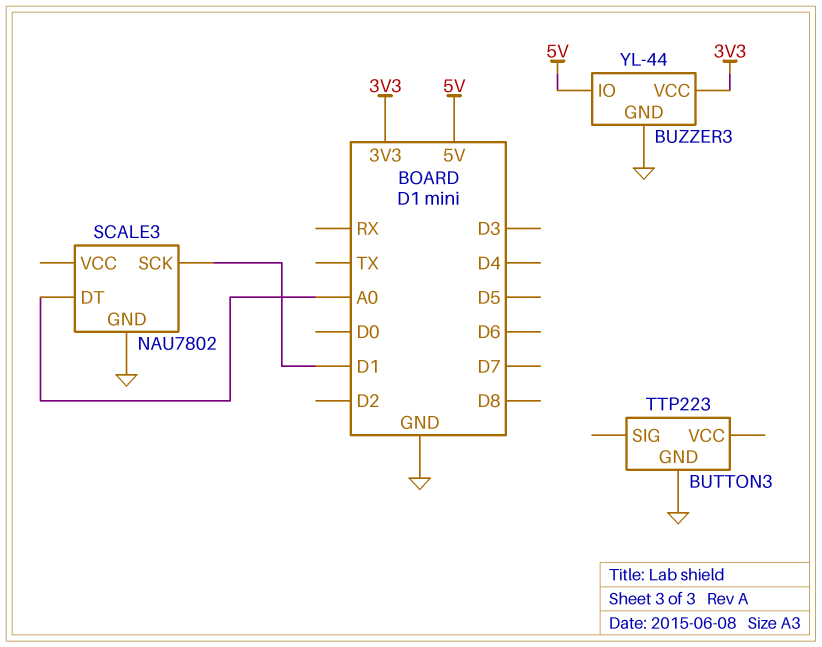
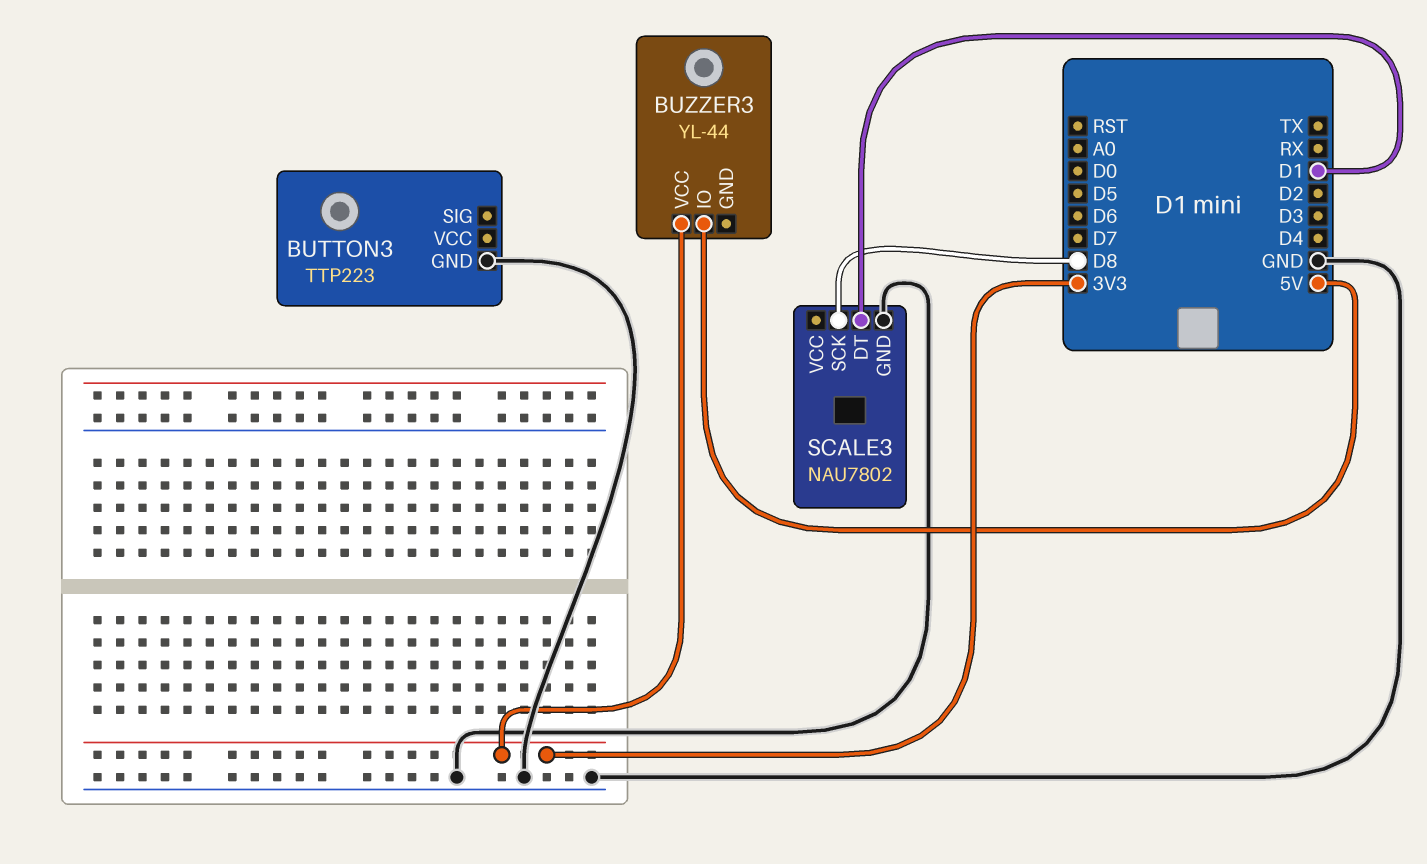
BUZZER3 pin GND: GND -> none
SCALE3 pin DT: A0 -> D1
SCALE3 pin SCK: D1 -> D8

